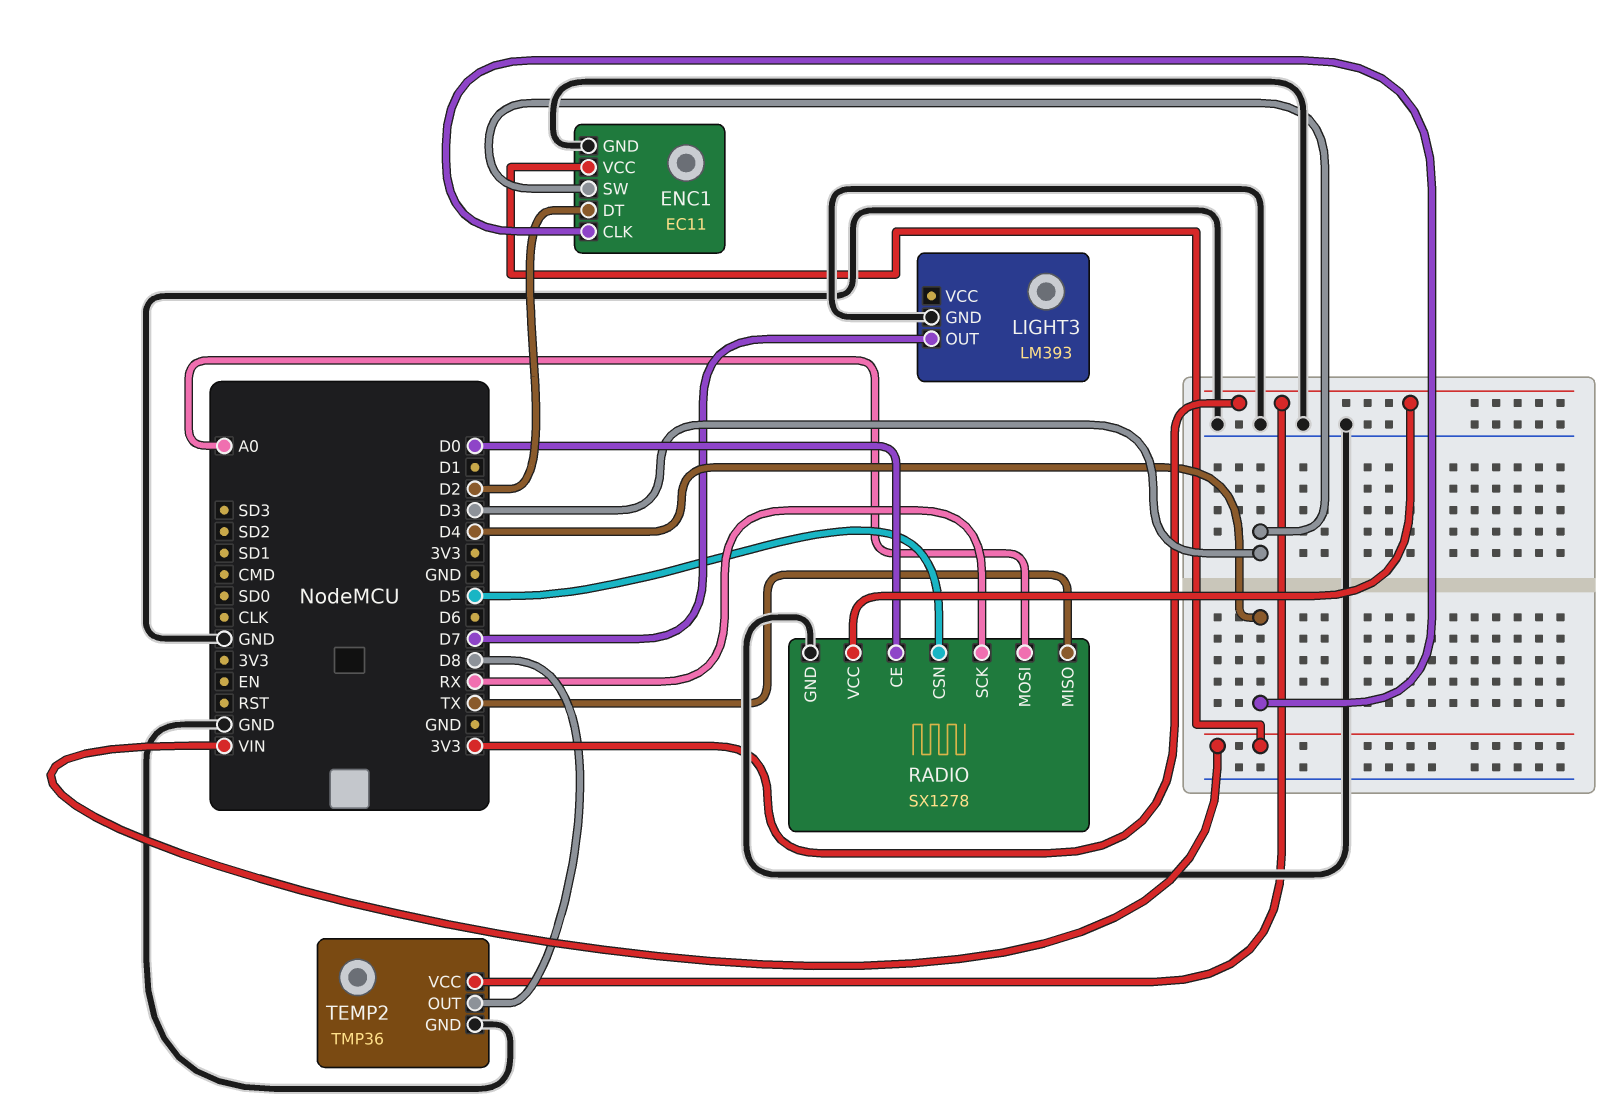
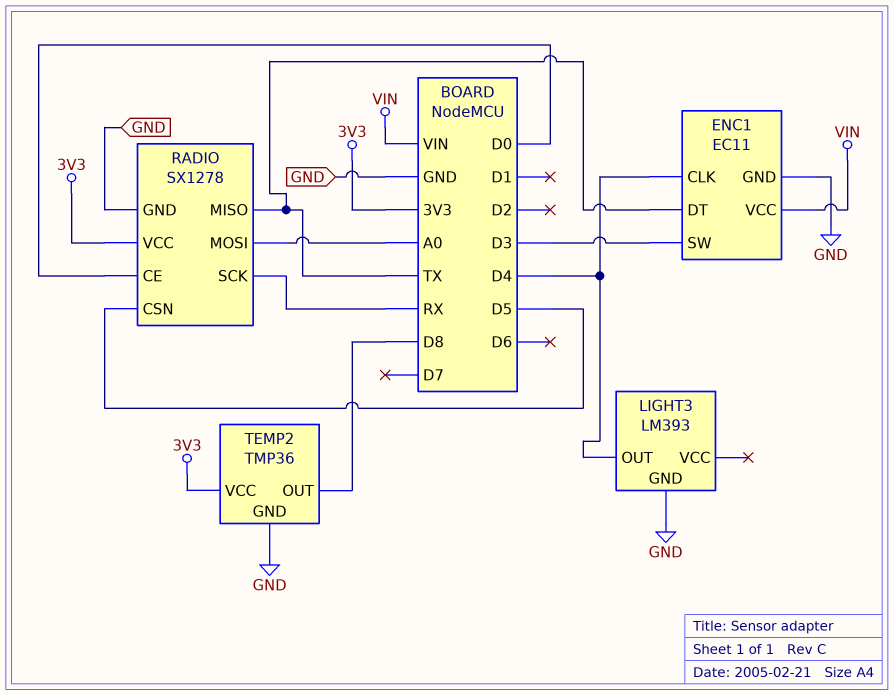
ENC1 pin DT: D2 -> TX
LIGHT3 pin OUT: D7 -> D4

